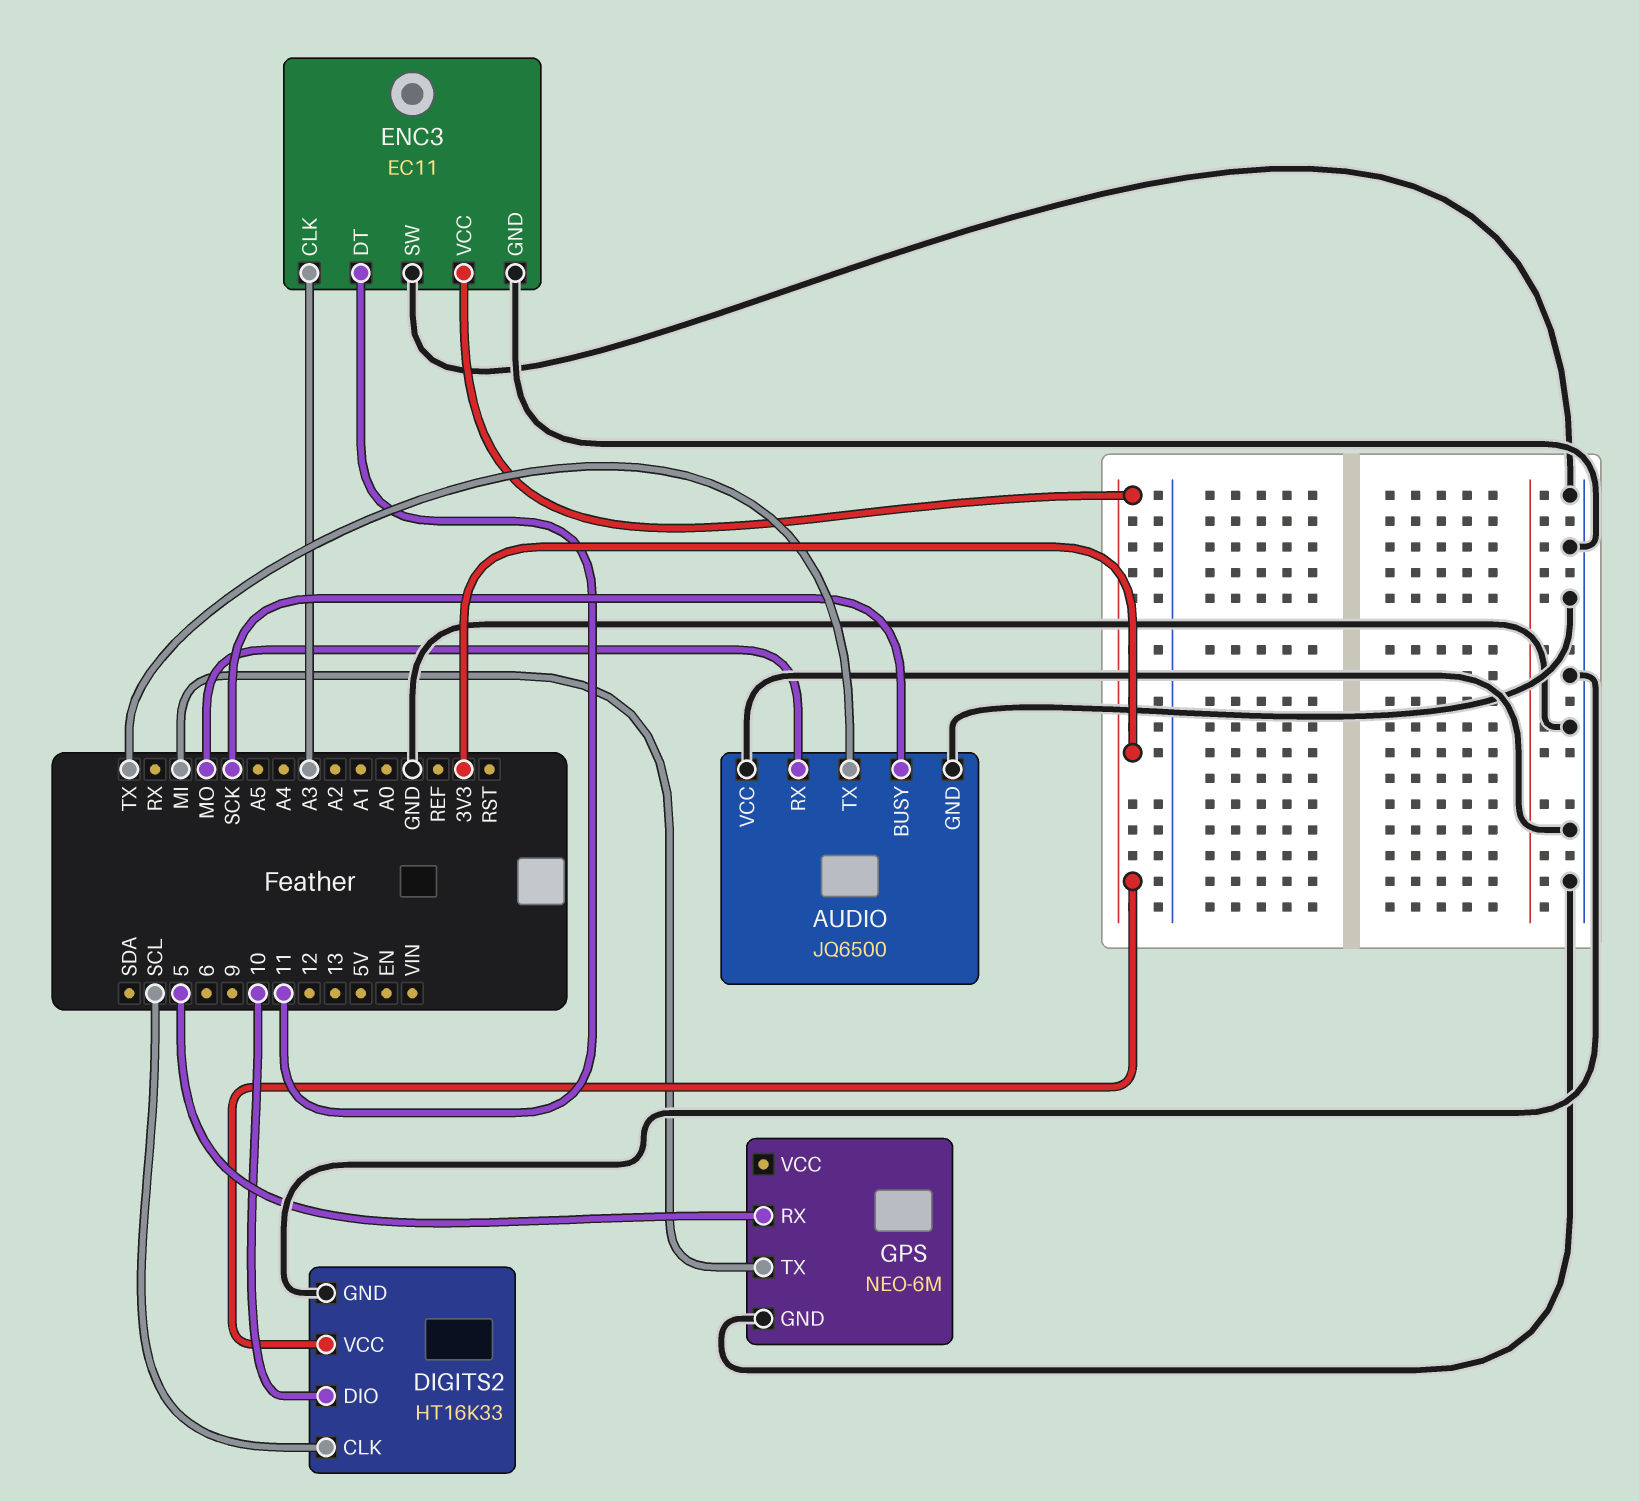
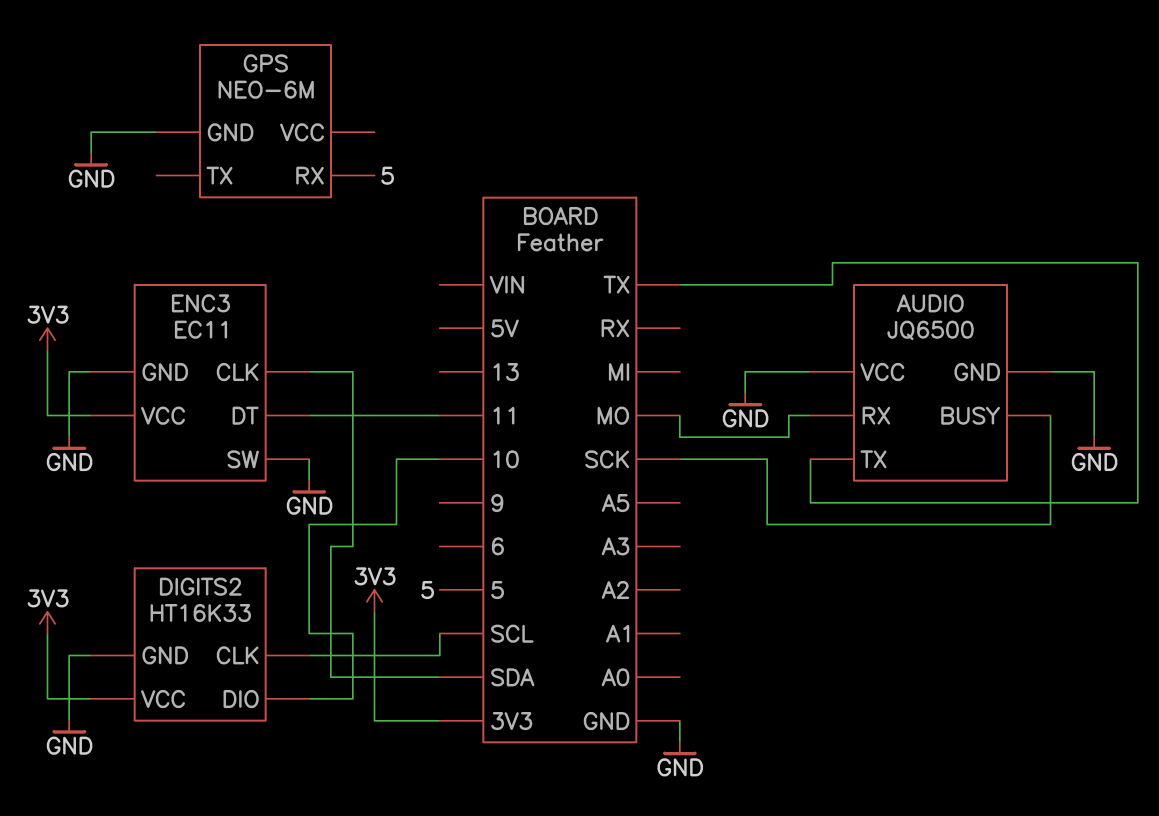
ENC3 pin CLK: A3 -> SDA
GPS pin TX: MI -> none

